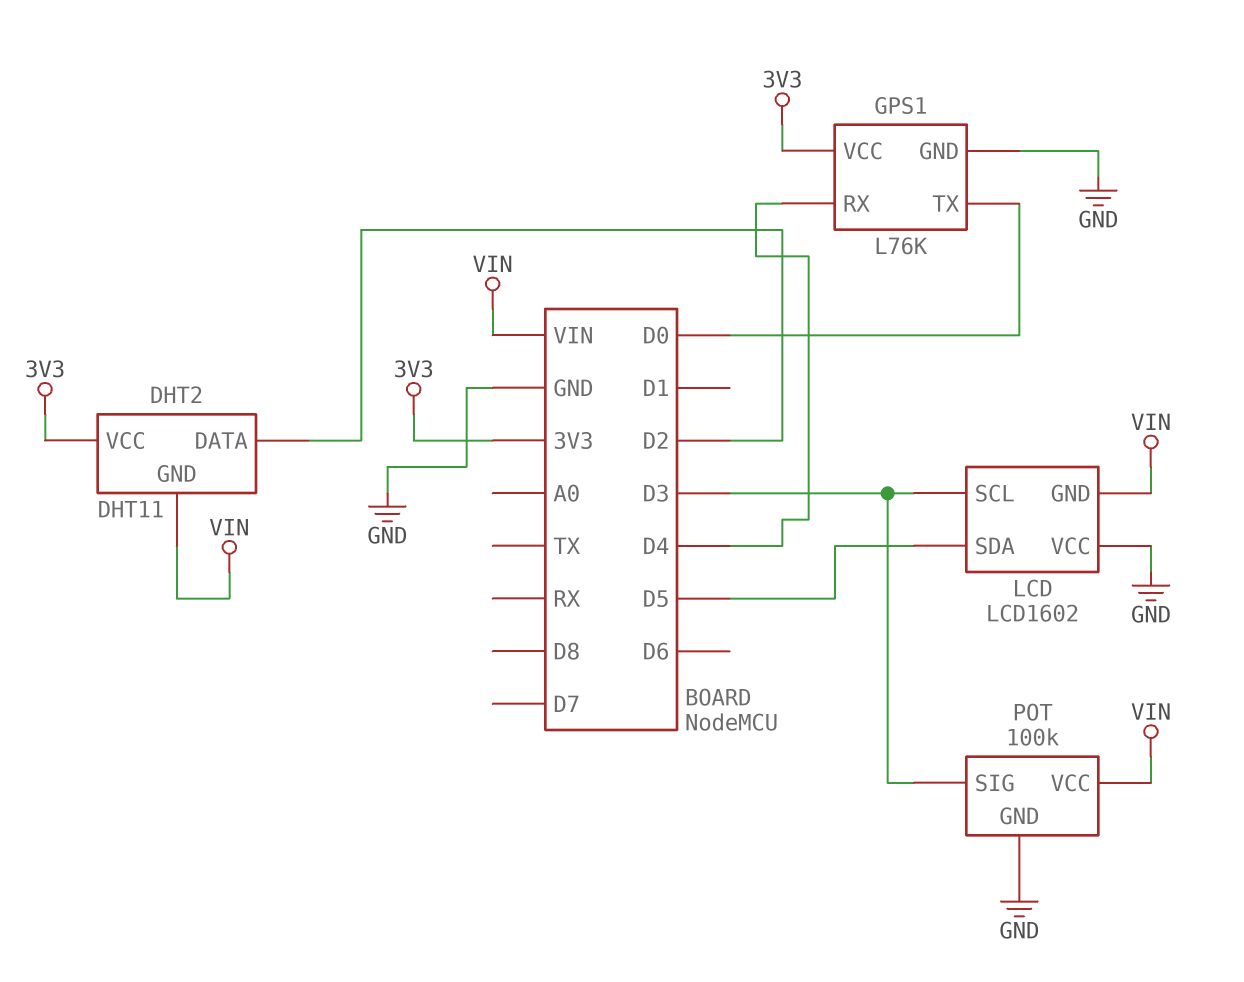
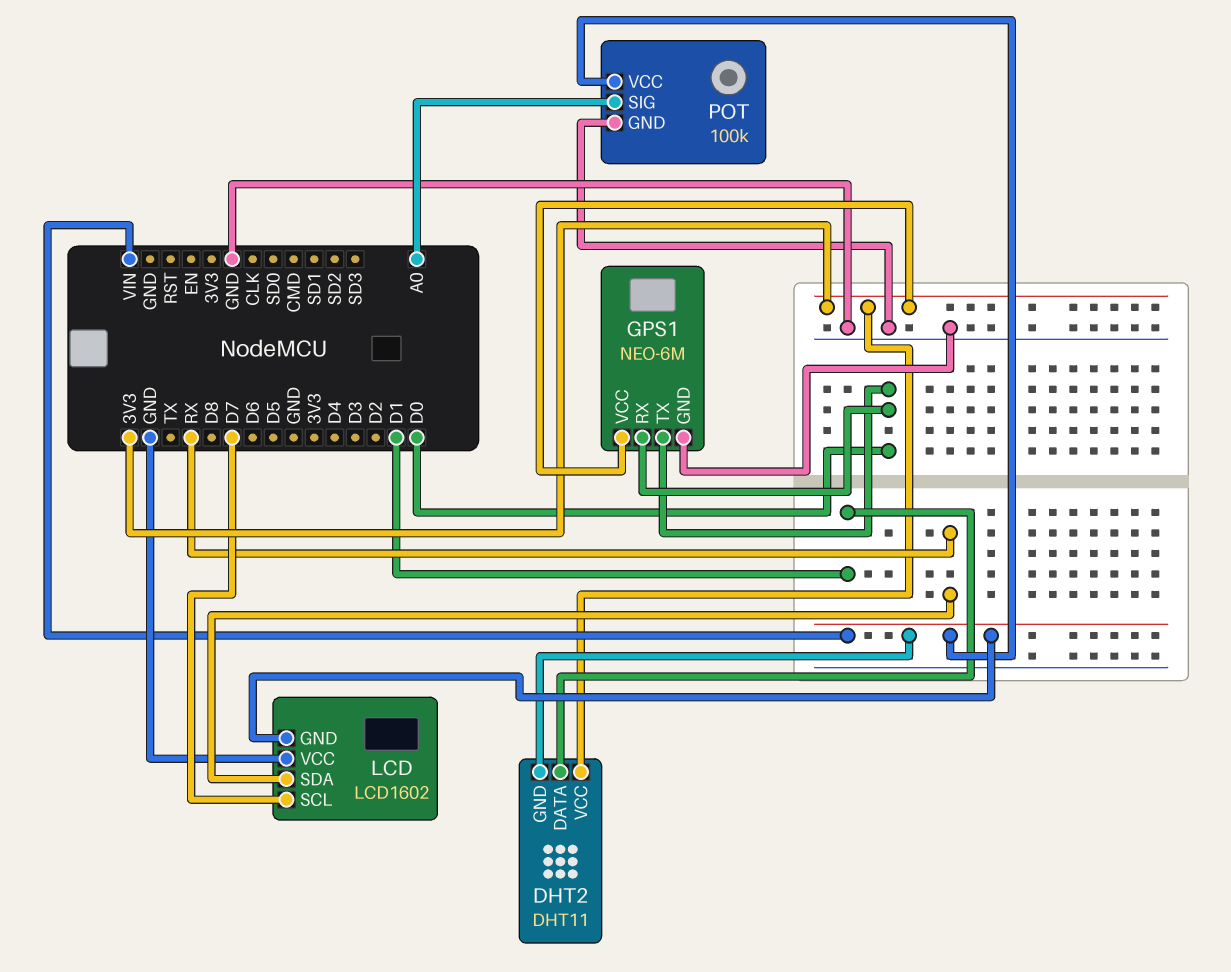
DHT2 pin DATA: D2 -> D1
GPS1: L76K -> NEO-6M
GPS1 pin RX: D4 -> D0
LCD pin SCL: D3 -> D7
LCD pin SDA: D5 -> RX
POT pin SIG: D3 -> A0

